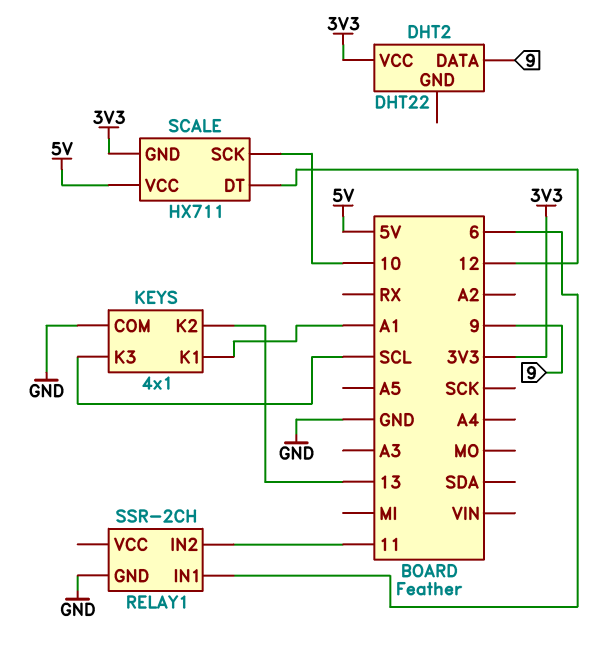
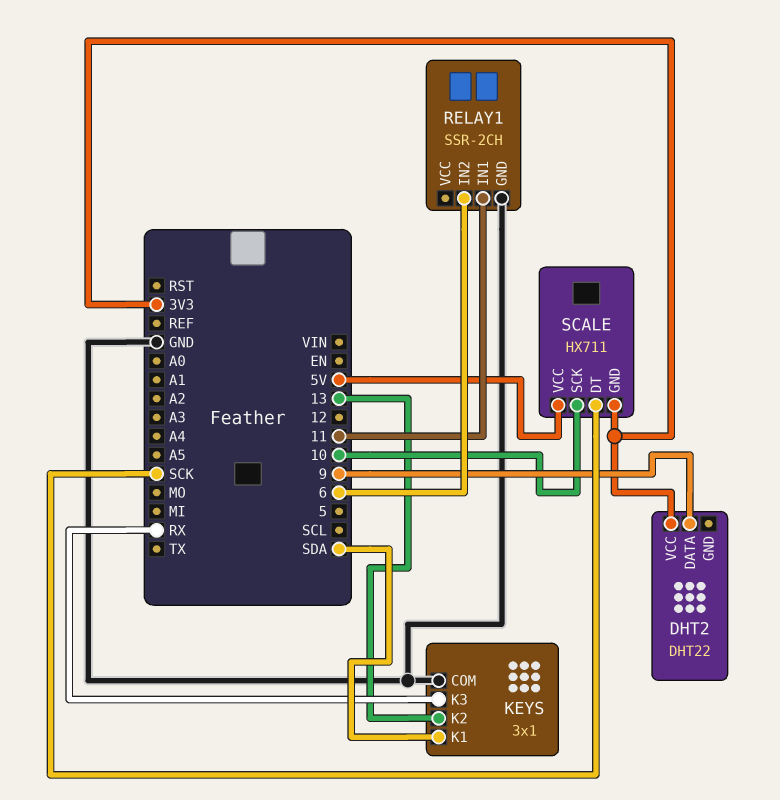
KEYS: 4x1 -> 3x1
KEYS pin K1: A1 -> SDA
KEYS pin K3: SCL -> RX
RELAY1 pin IN1: 6 -> 11
RELAY1 pin IN2: 11 -> 6
SCALE pin DT: 12 -> SCK

